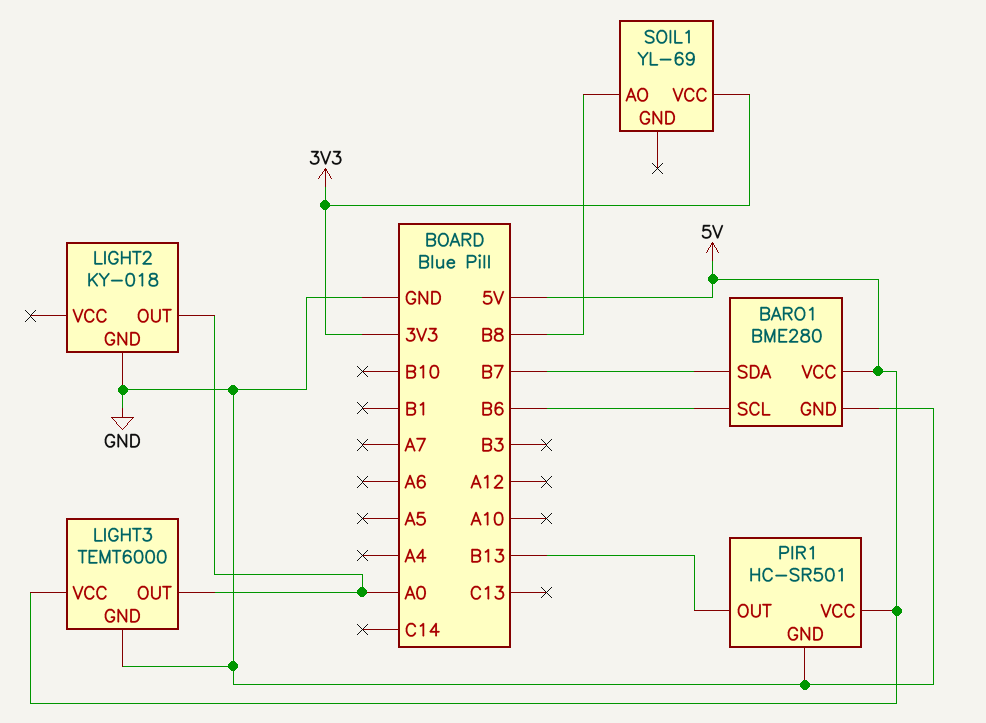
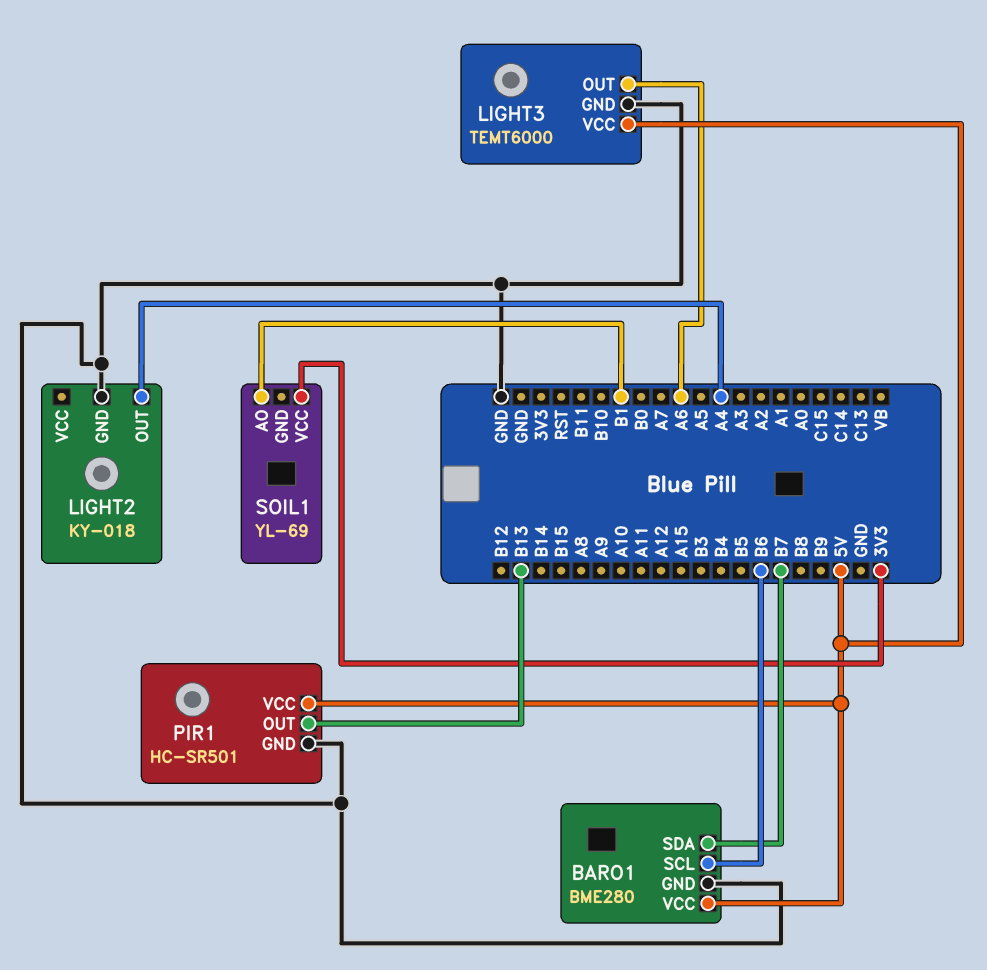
LIGHT2 pin OUT: A0 -> A4
LIGHT3 pin OUT: A0 -> A6
SOIL1 pin AO: B8 -> B1

